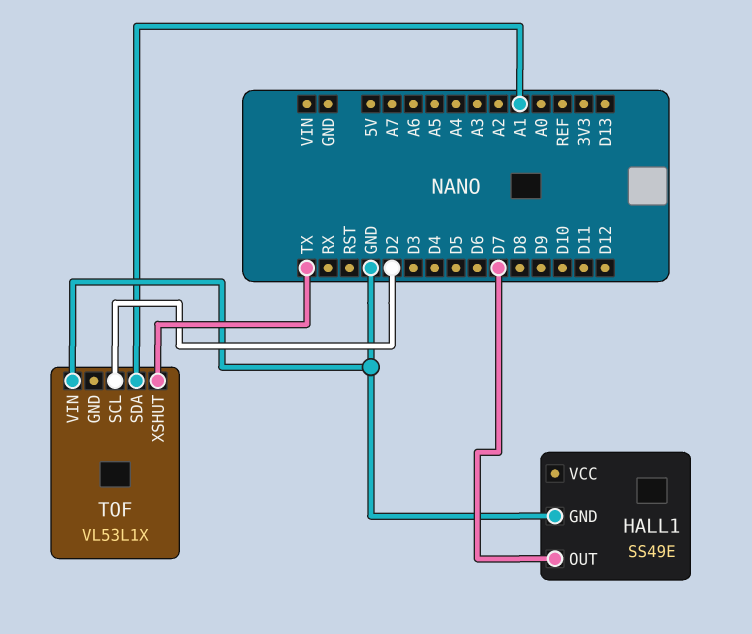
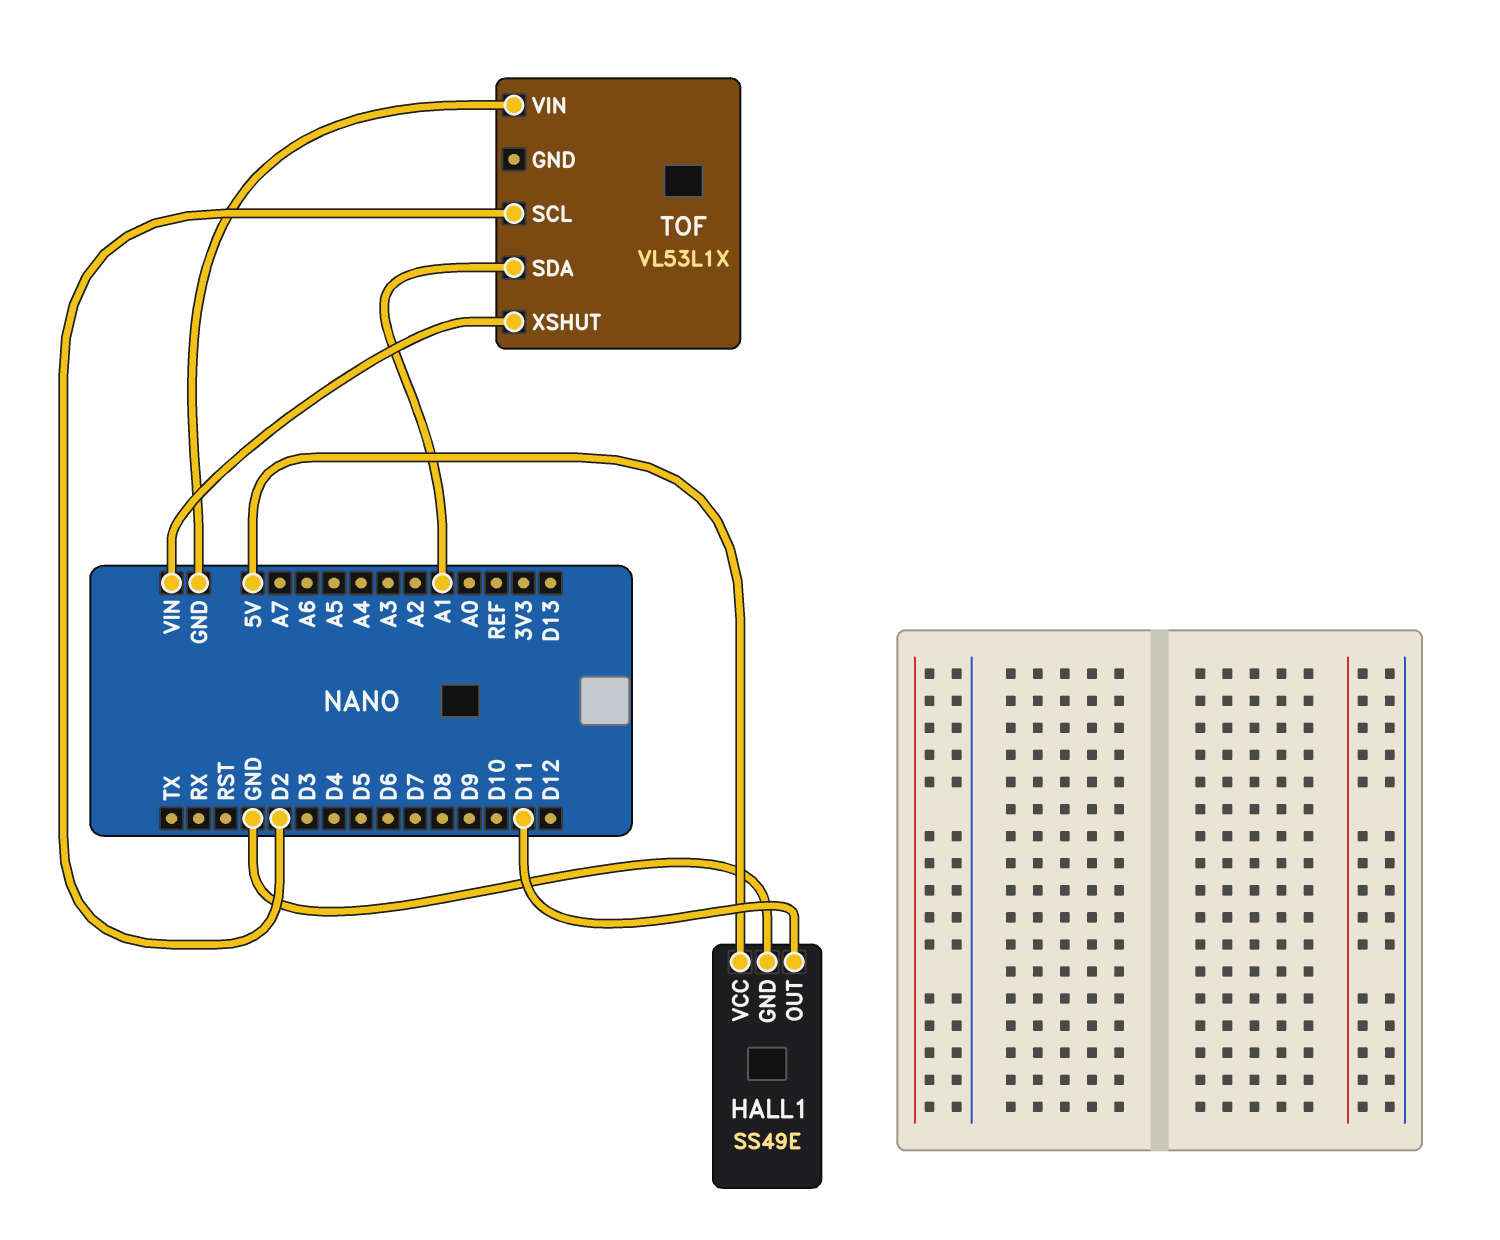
HALL1 pin OUT: D7 -> D11
HALL1 pin VCC: none -> 5V
TOF pin XSHUT: TX -> VIN

